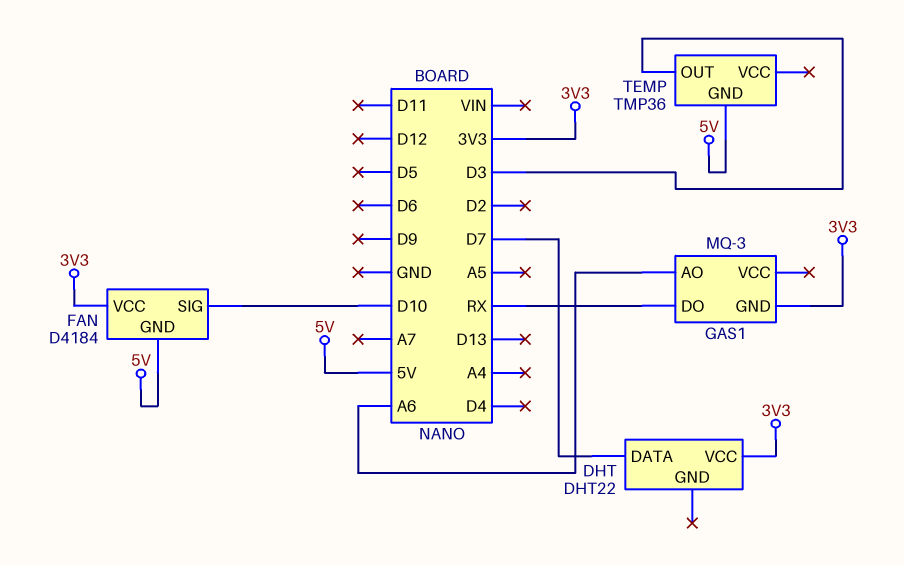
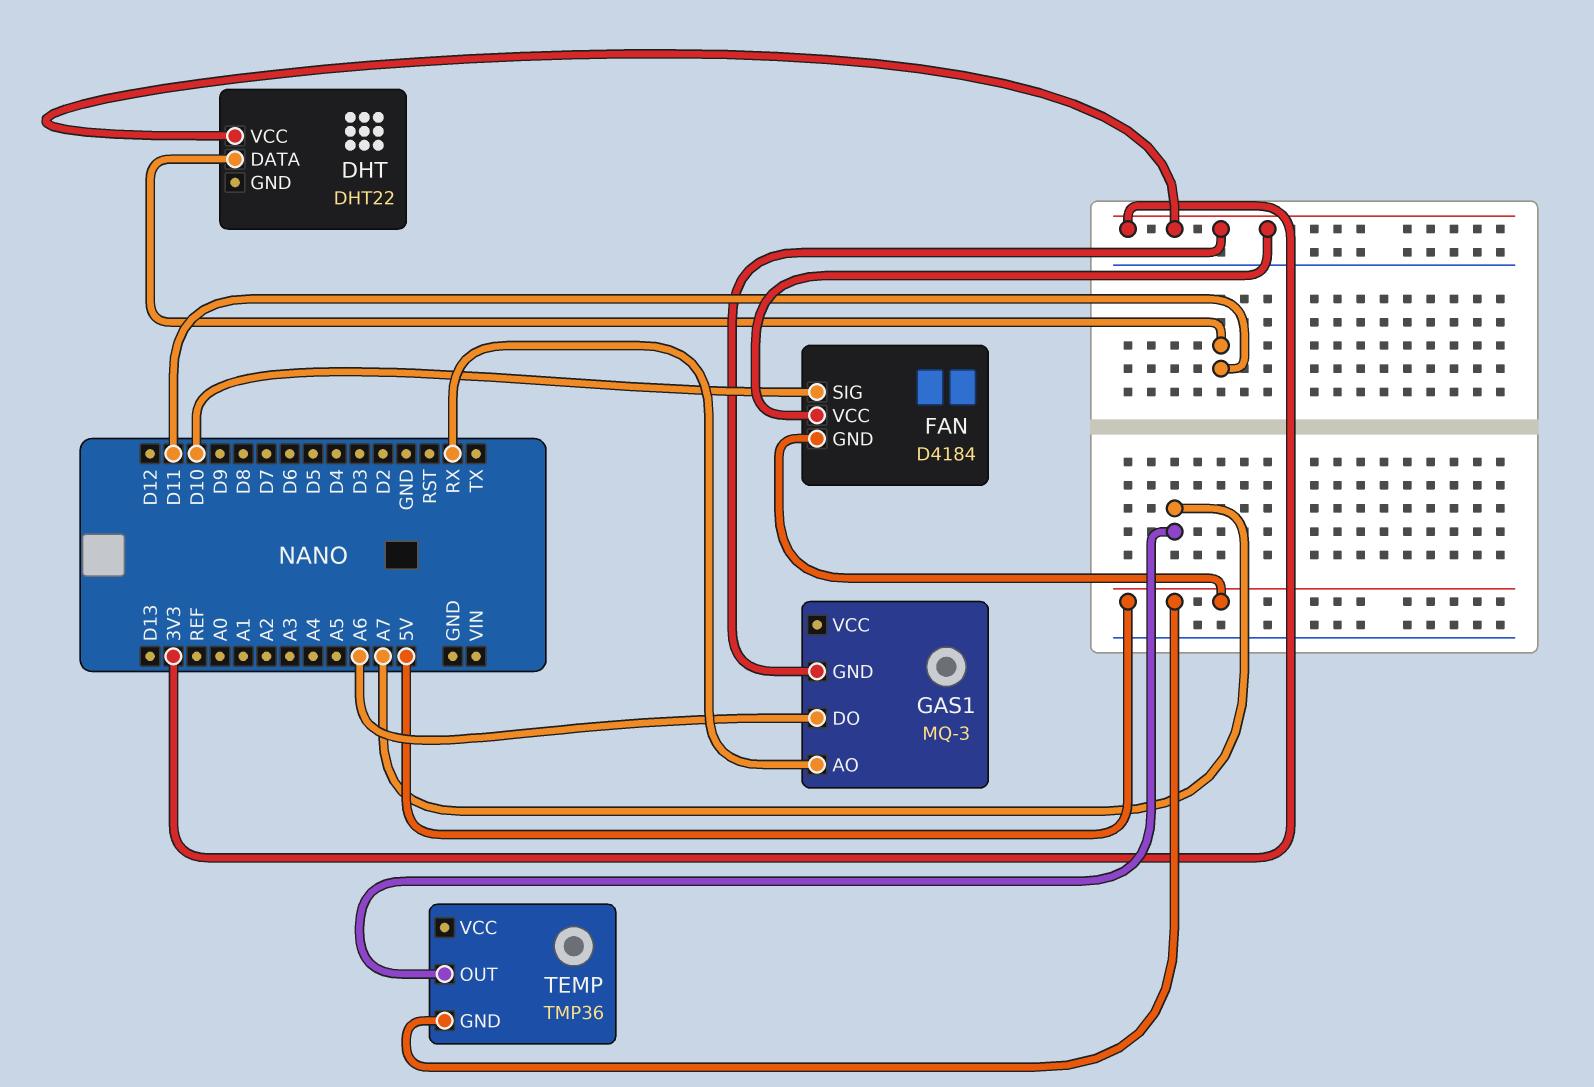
DHT pin DATA: D7 -> D11
GAS1 pin AO: A6 -> RX
GAS1 pin DO: RX -> A6
TEMP pin OUT: D3 -> A7

